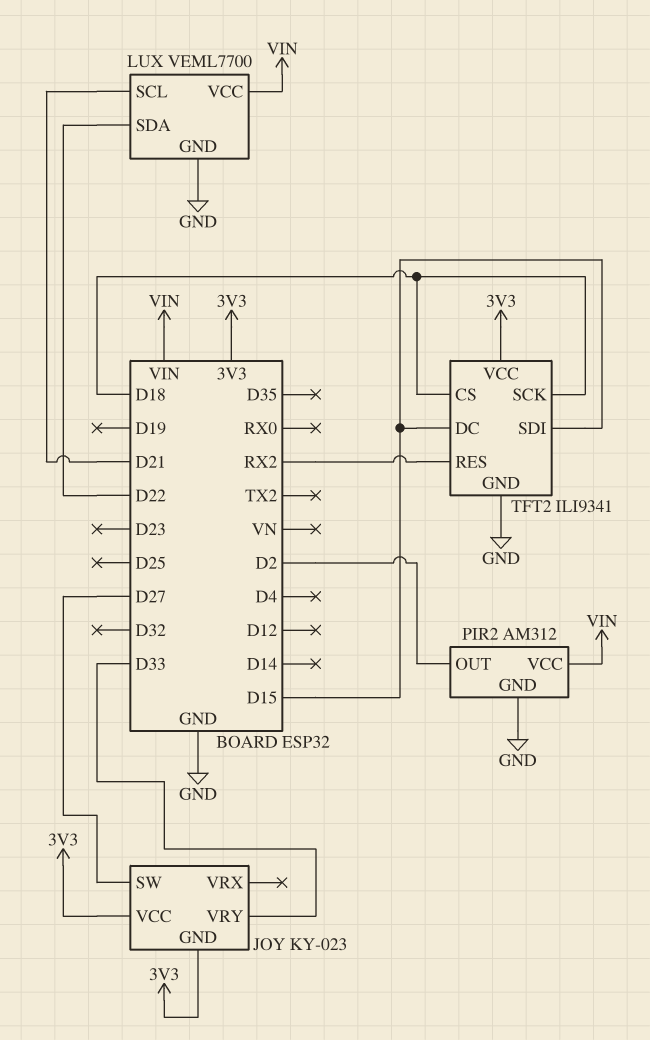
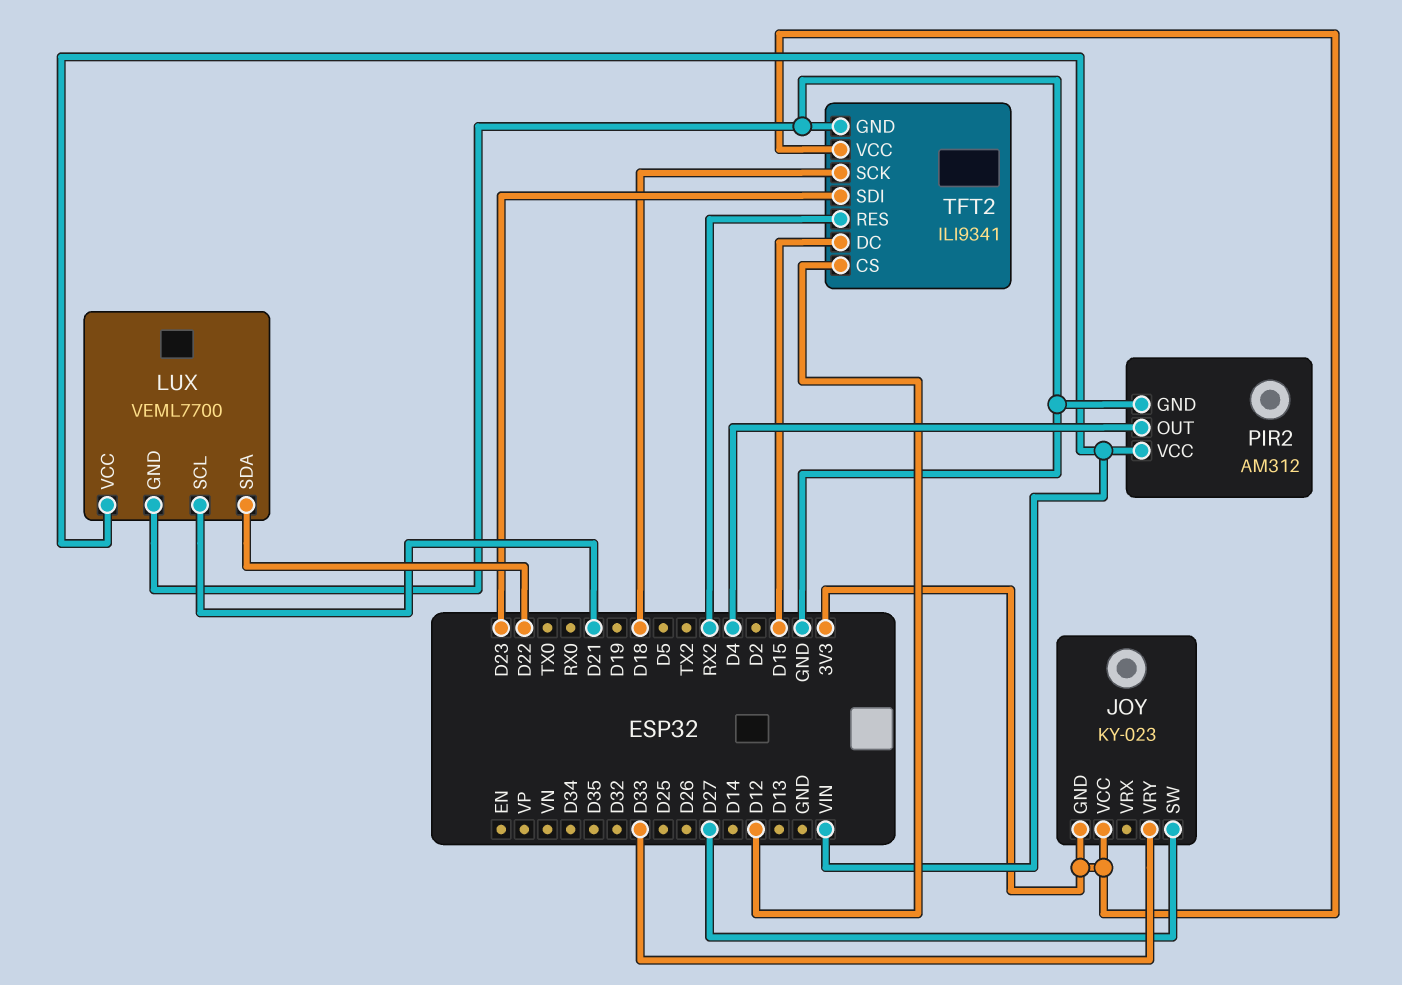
PIR2 pin OUT: D2 -> D4
TFT2 pin CS: D18 -> D12
TFT2 pin SDI: D15 -> D23

